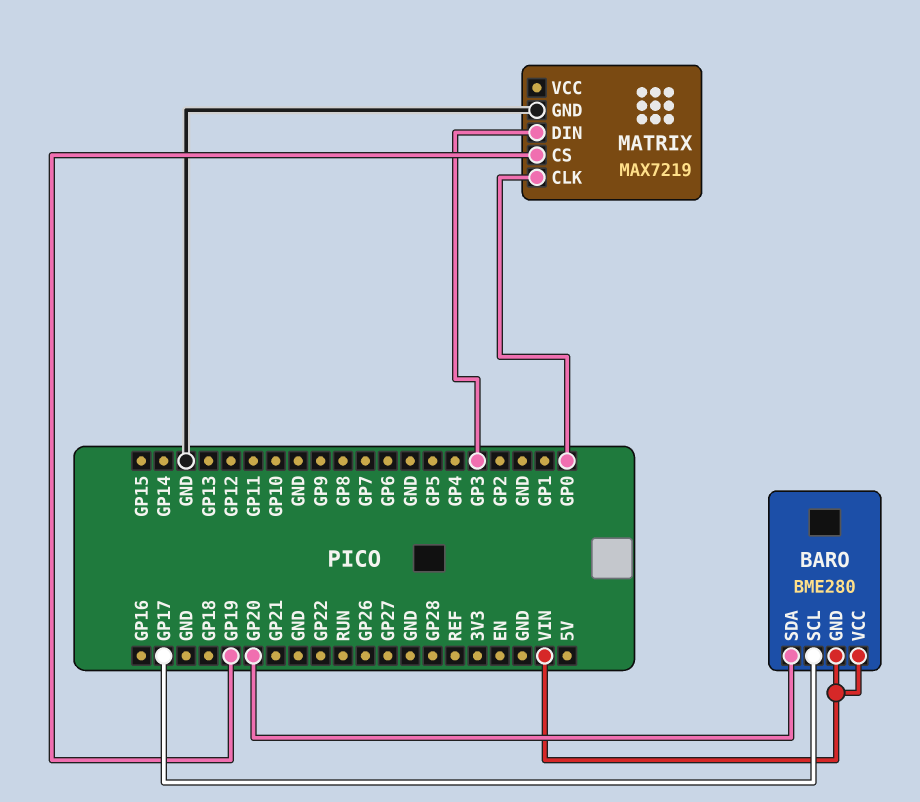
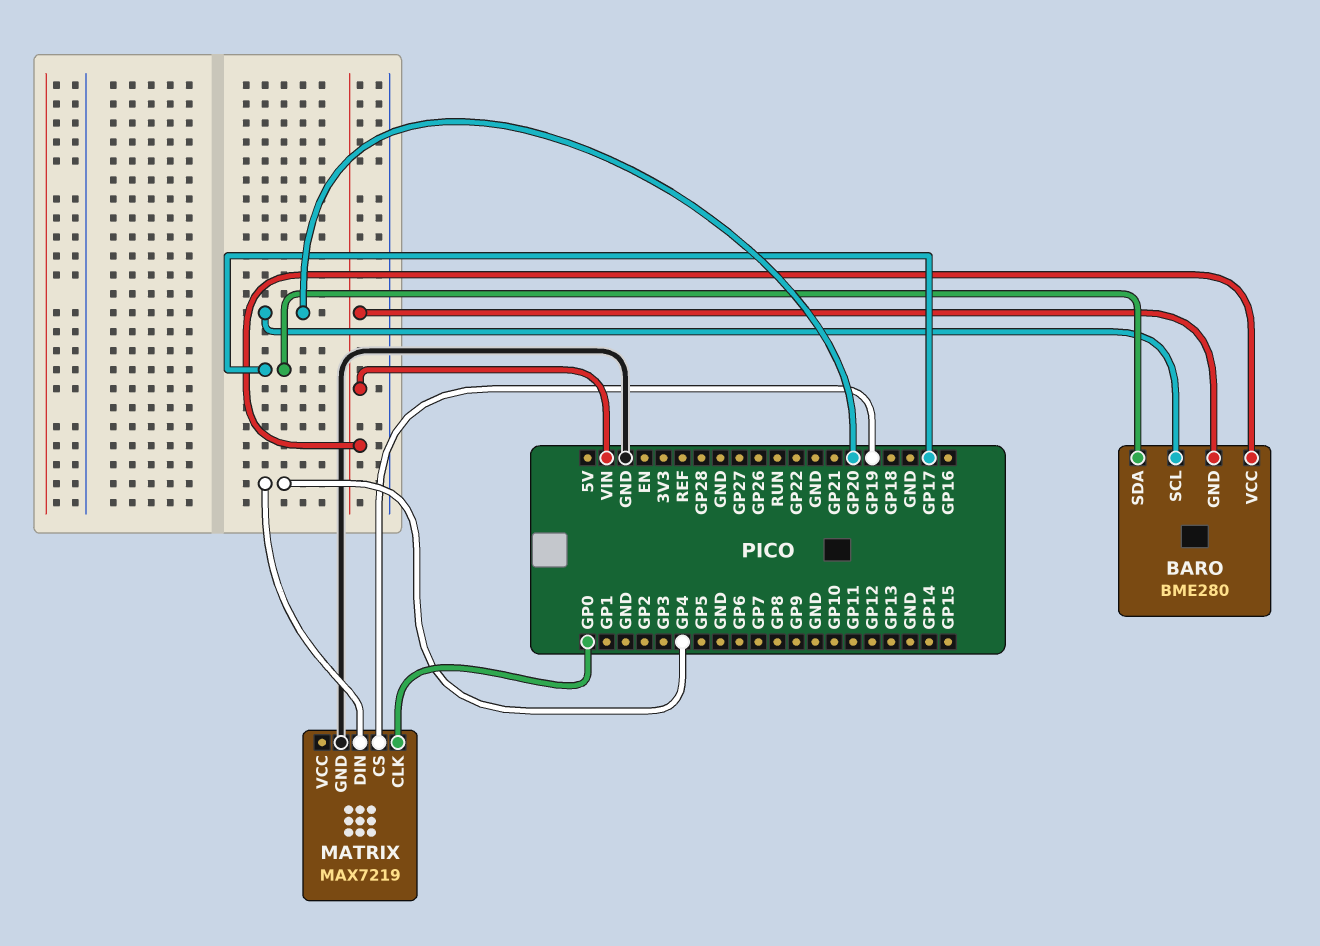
BARO pin SCL: GP17 -> GP20
BARO pin SDA: GP20 -> GP17
MATRIX pin DIN: GP3 -> GP4

